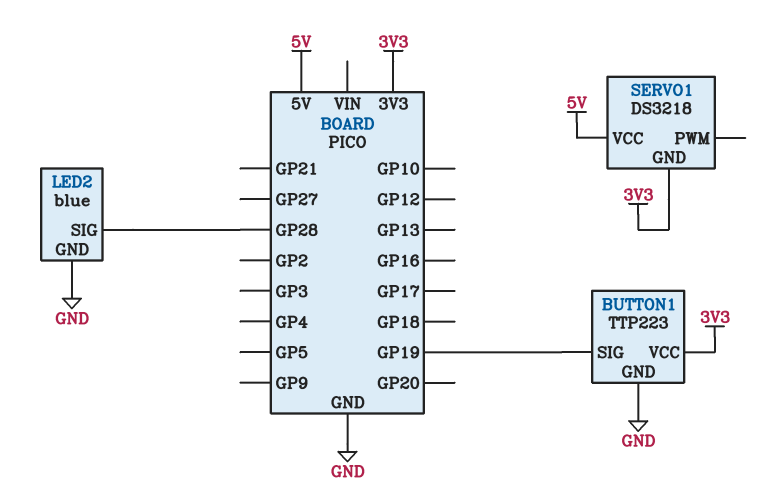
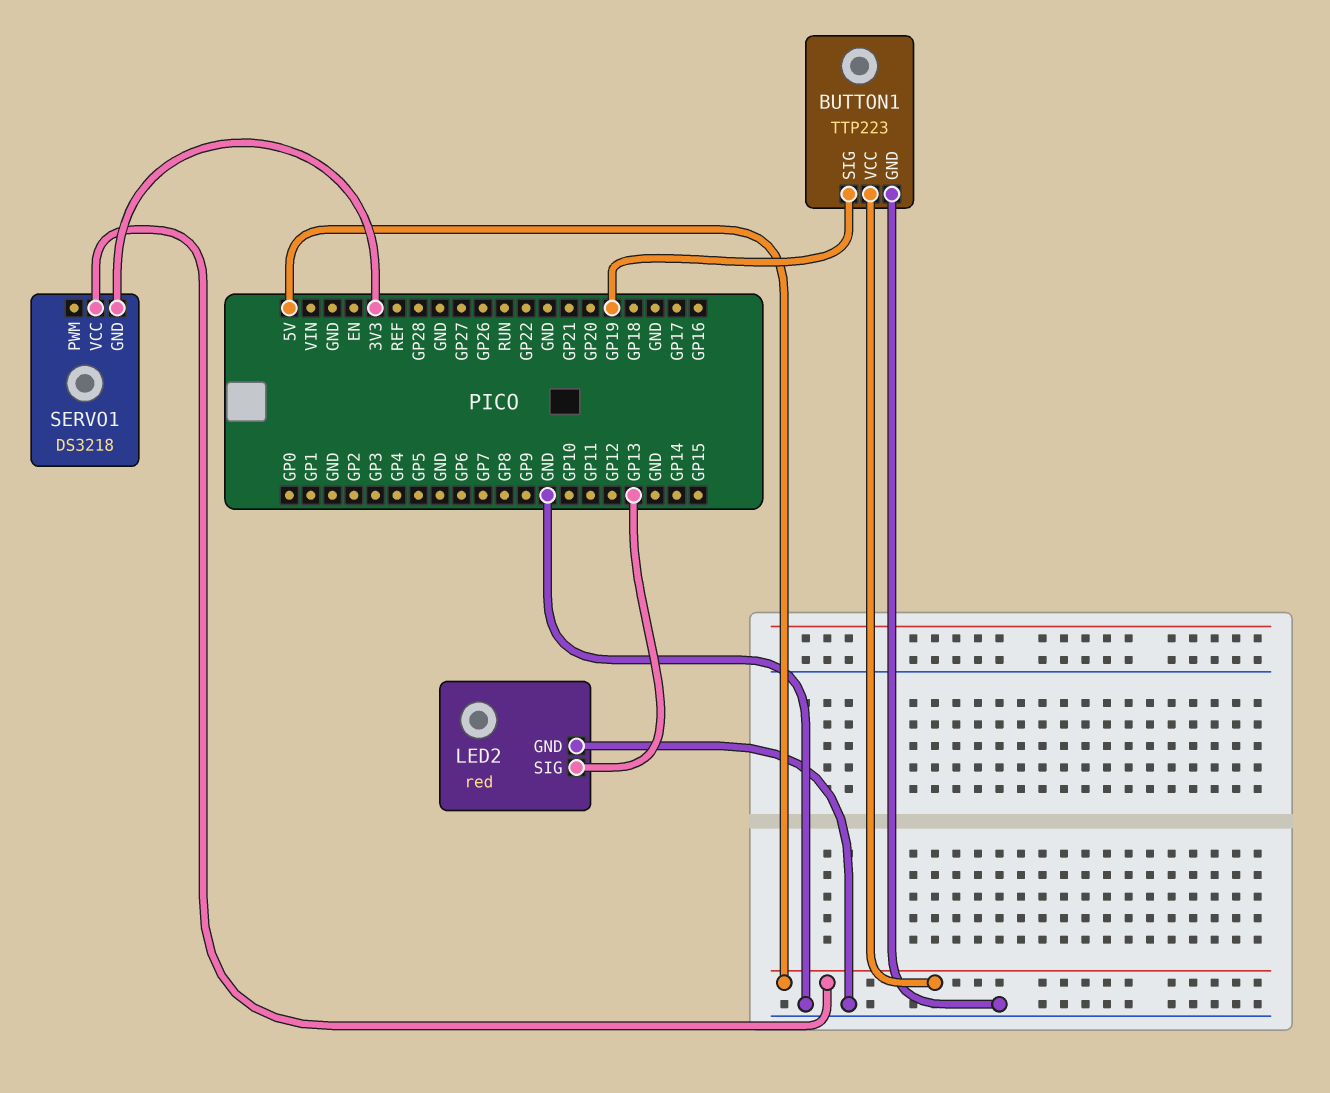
BUTTON1 pin VCC: 3V3 -> 5V
LED2: blue -> red
LED2 pin SIG: GP28 -> GP13

